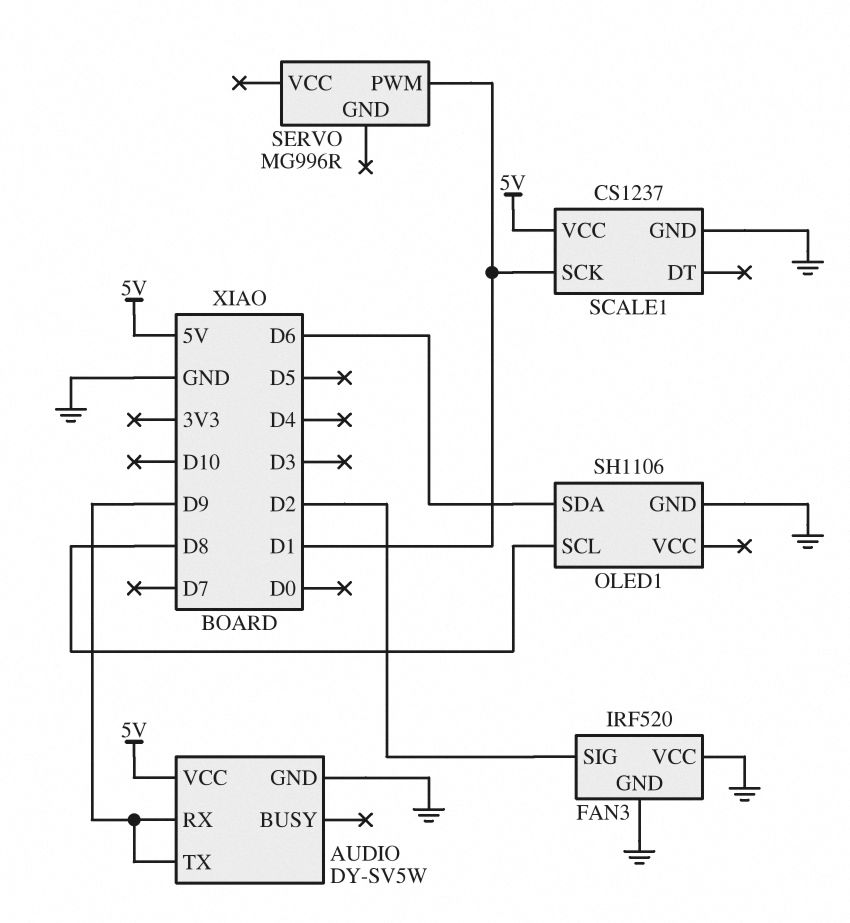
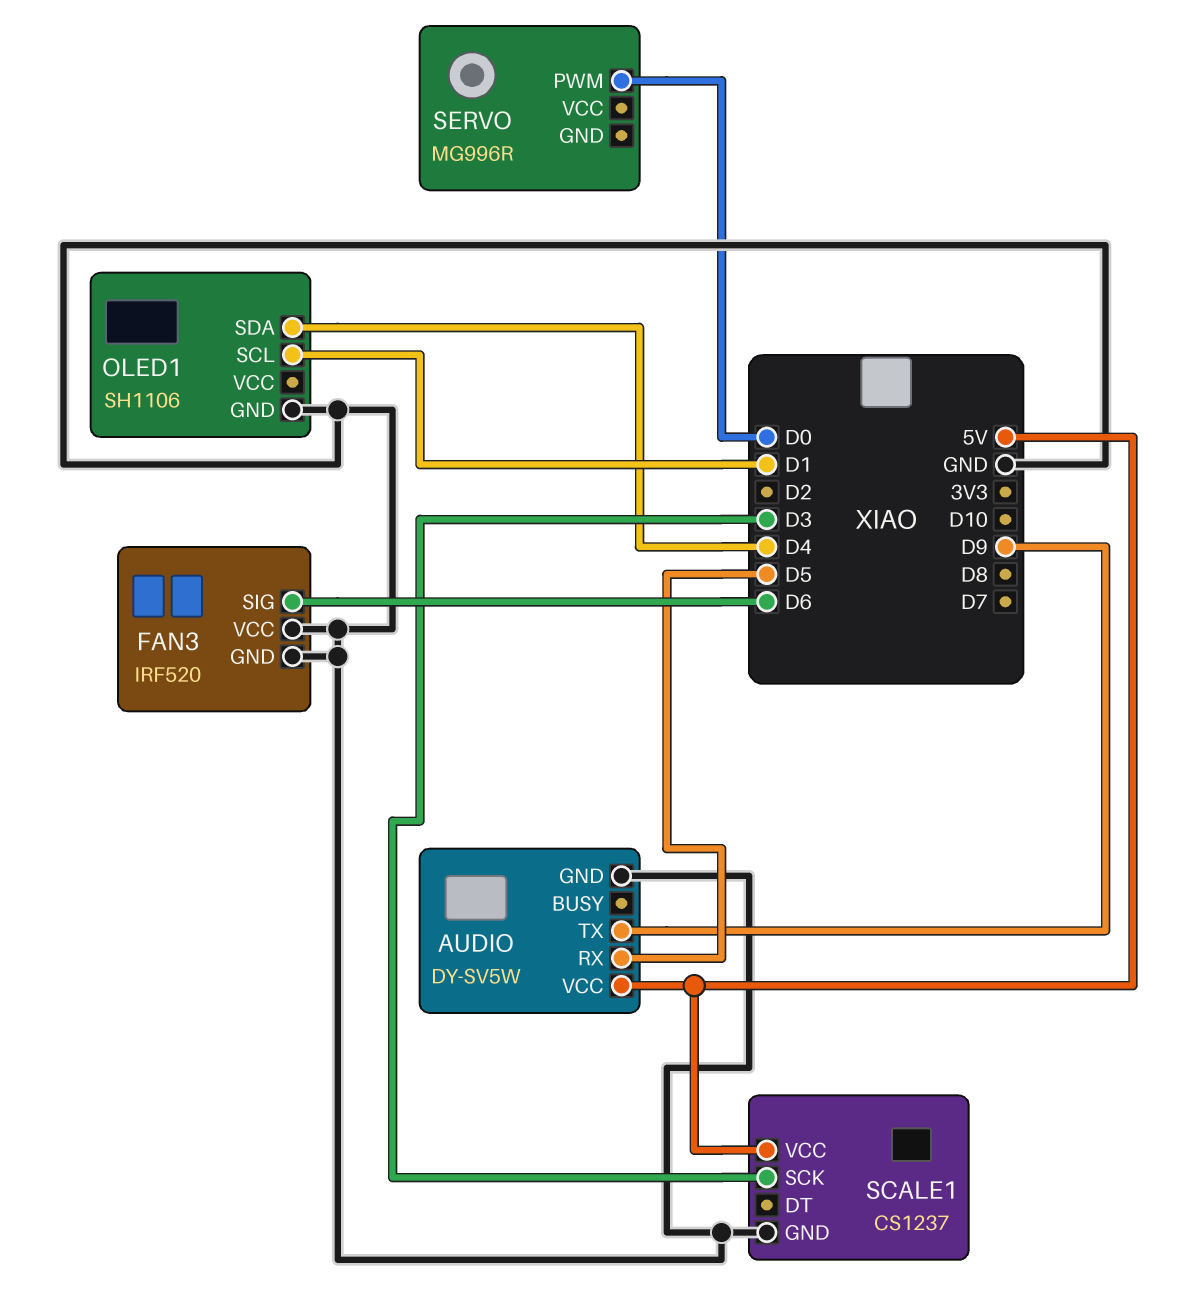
AUDIO pin RX: D9 -> D5
FAN3 pin SIG: D2 -> D6
OLED1 pin SCL: D8 -> D1
OLED1 pin SDA: D6 -> D4
SCALE1 pin SCK: D1 -> D3
SERVO pin PWM: D1 -> D0

